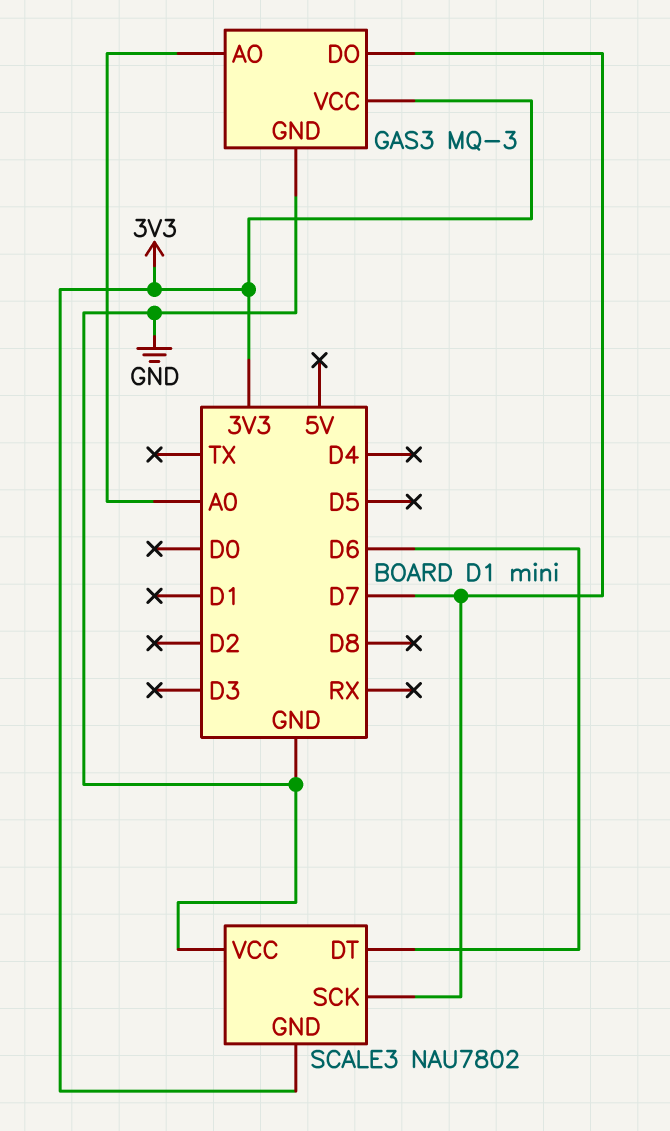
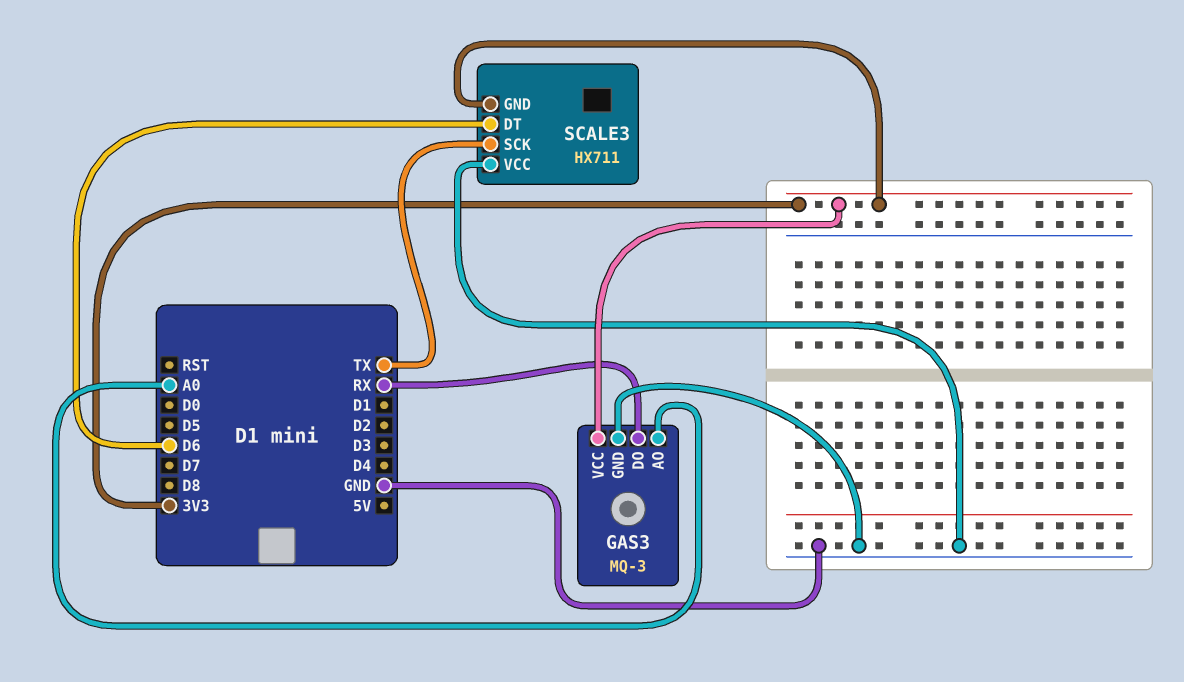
GAS3 pin DO: D7 -> RX
SCALE3: NAU7802 -> HX711
SCALE3 pin SCK: D7 -> TX

